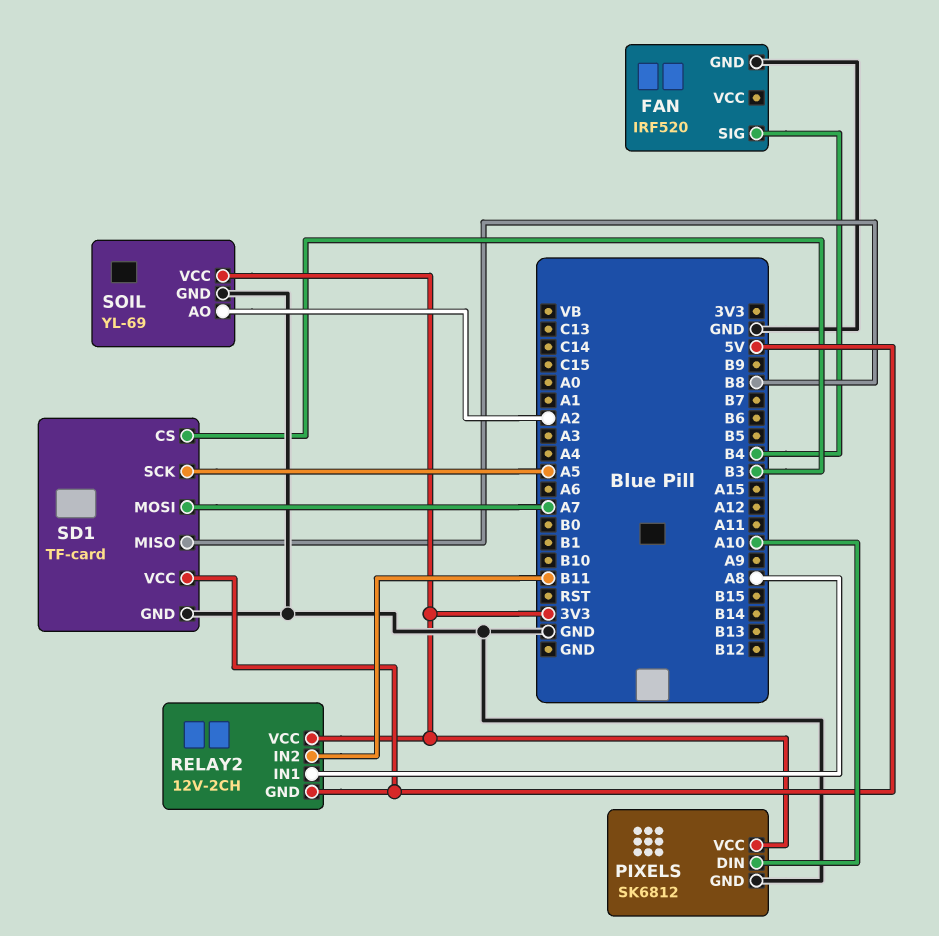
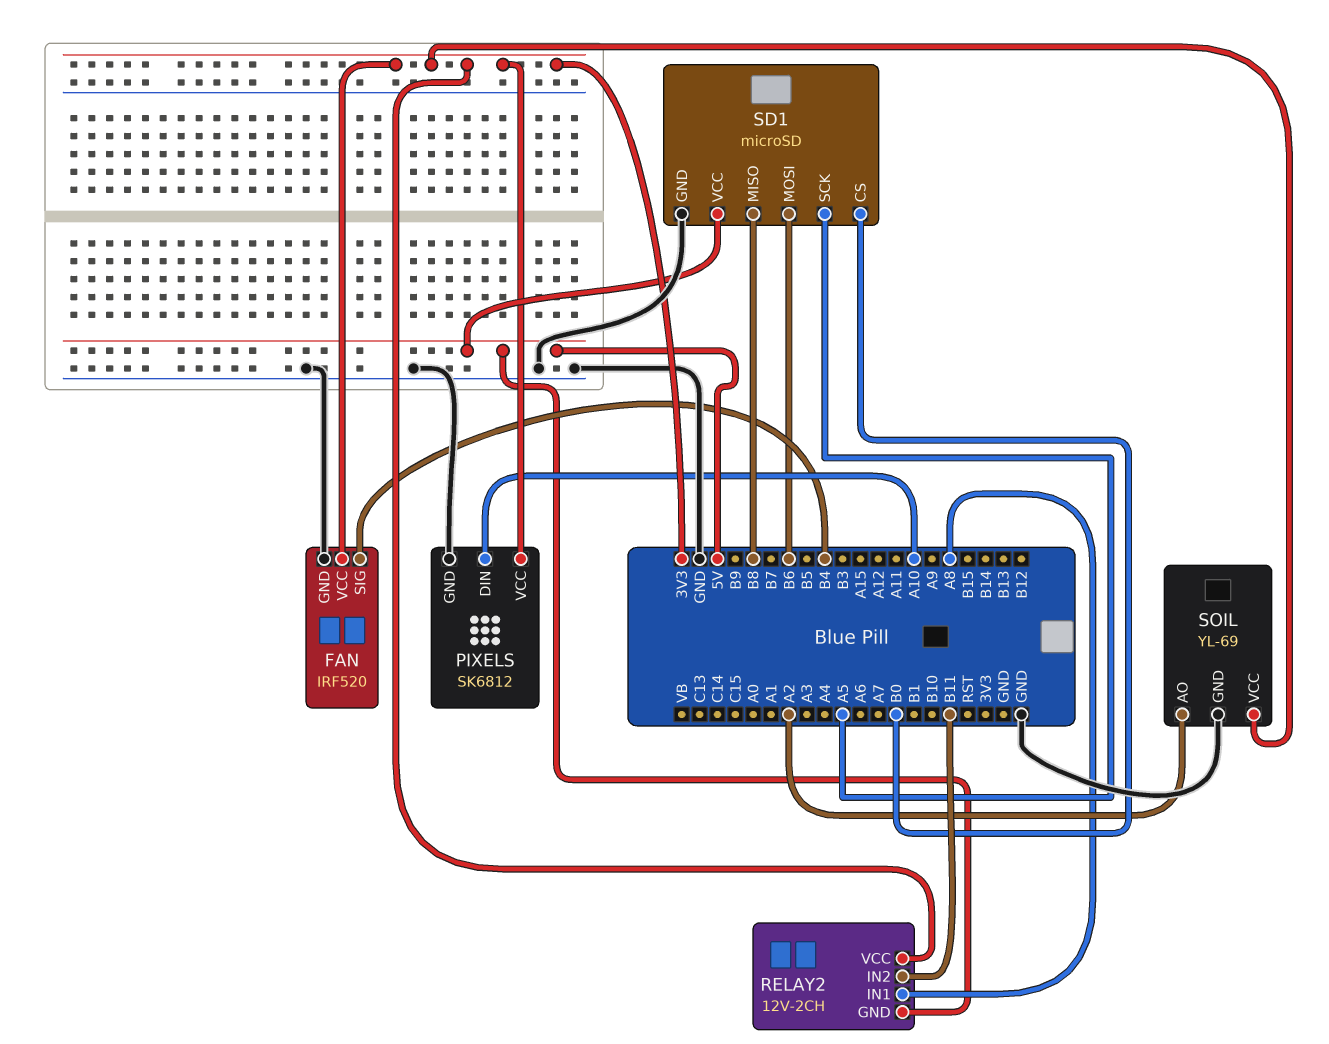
FAN pin VCC: none -> 3V3
SD1: TF-card -> microSD
SD1 pin CS: B3 -> B0
SD1 pin MOSI: A7 -> B6

